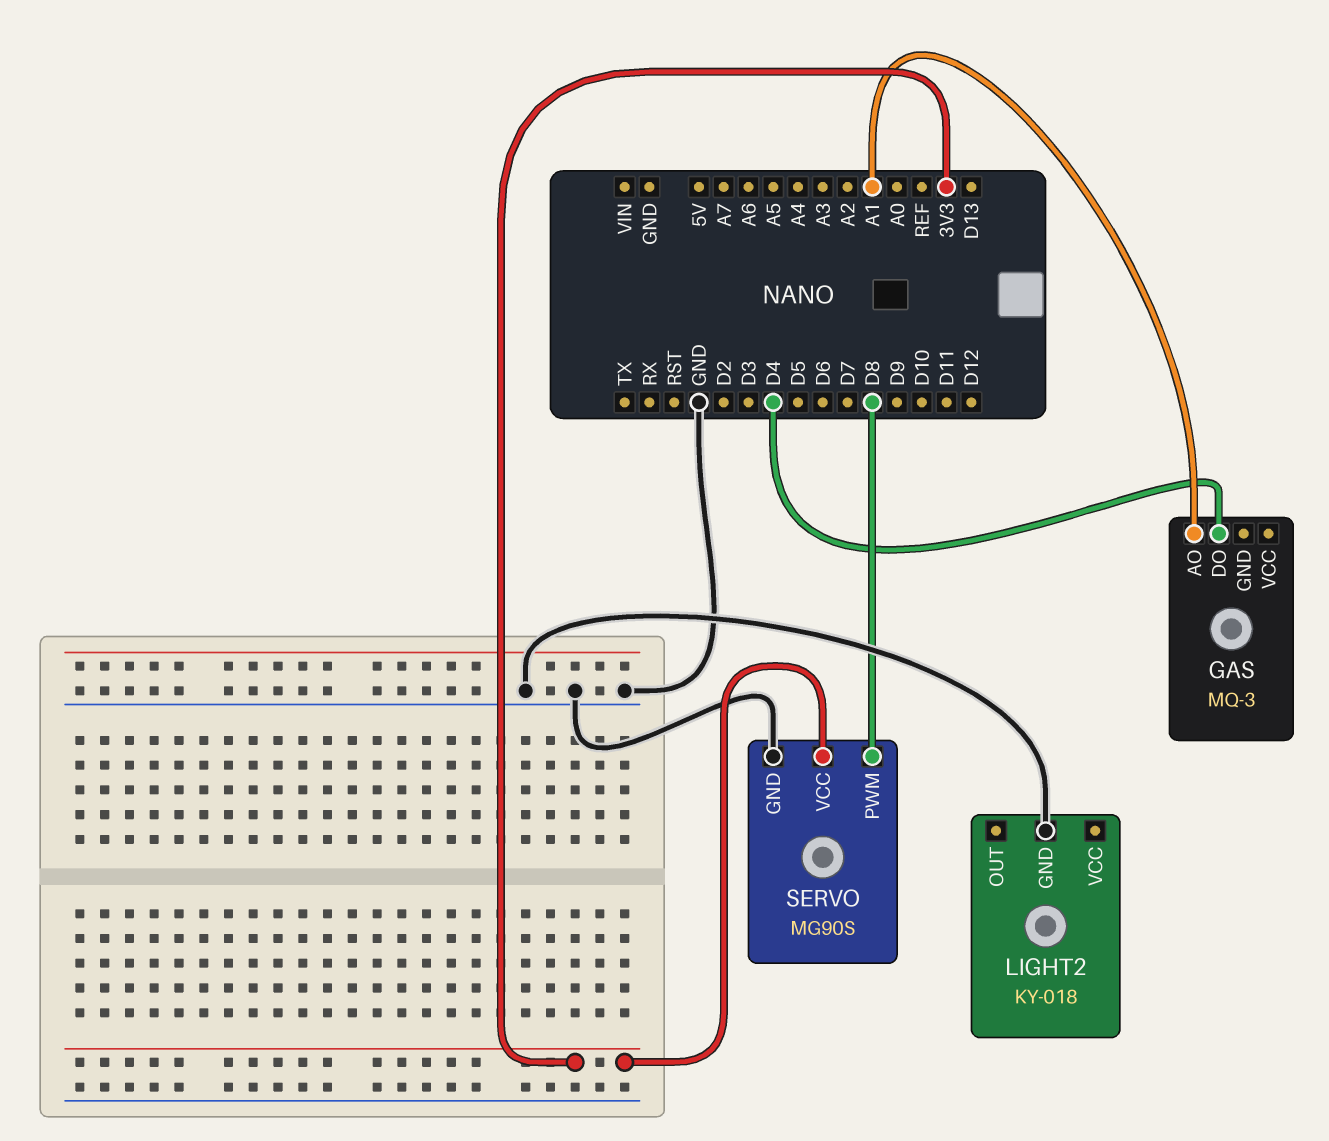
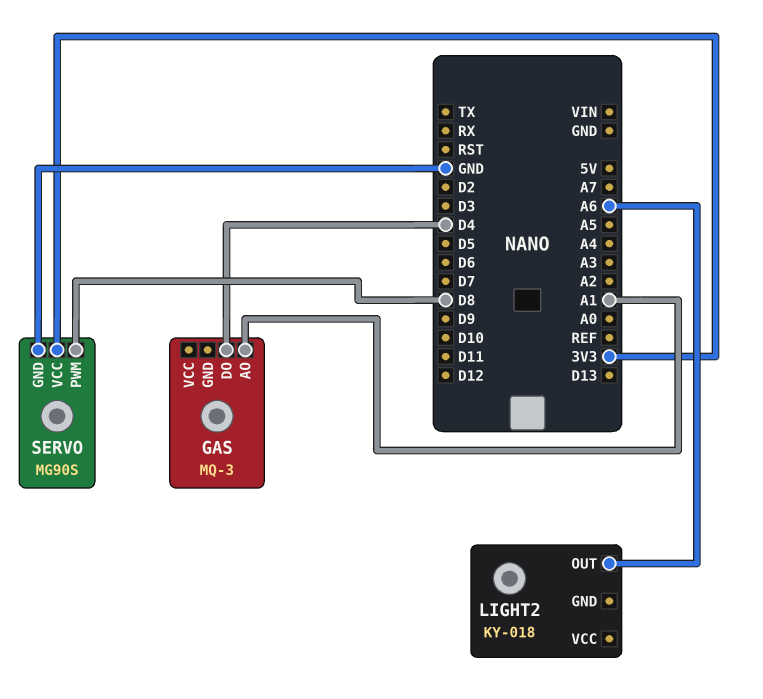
LIGHT2 pin GND: GND -> none
LIGHT2 pin OUT: none -> A6

